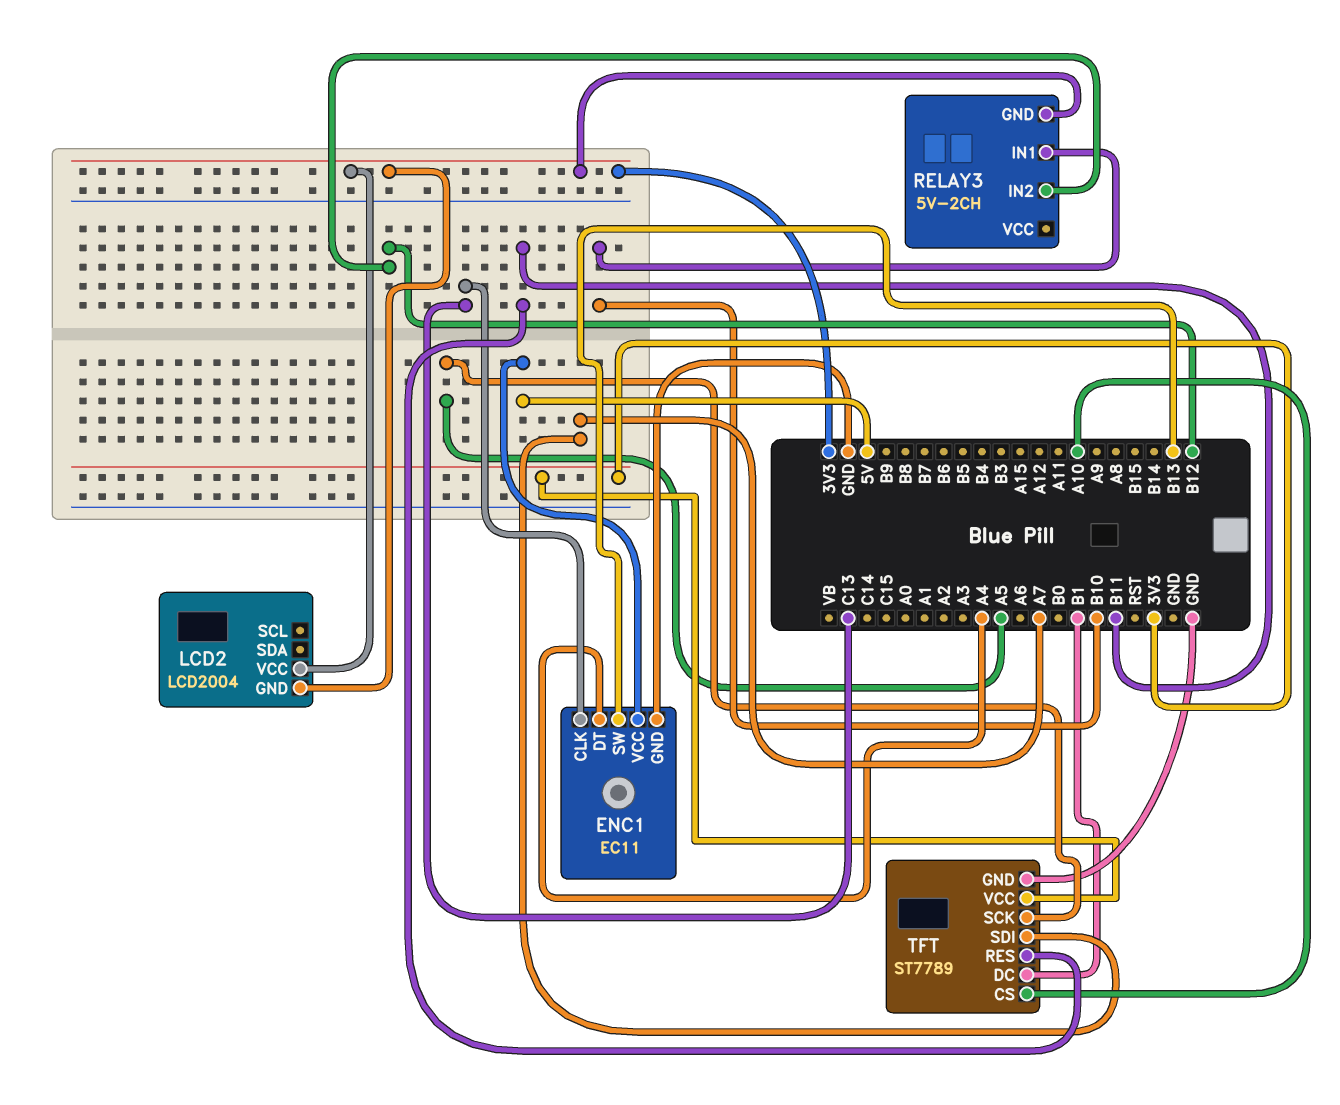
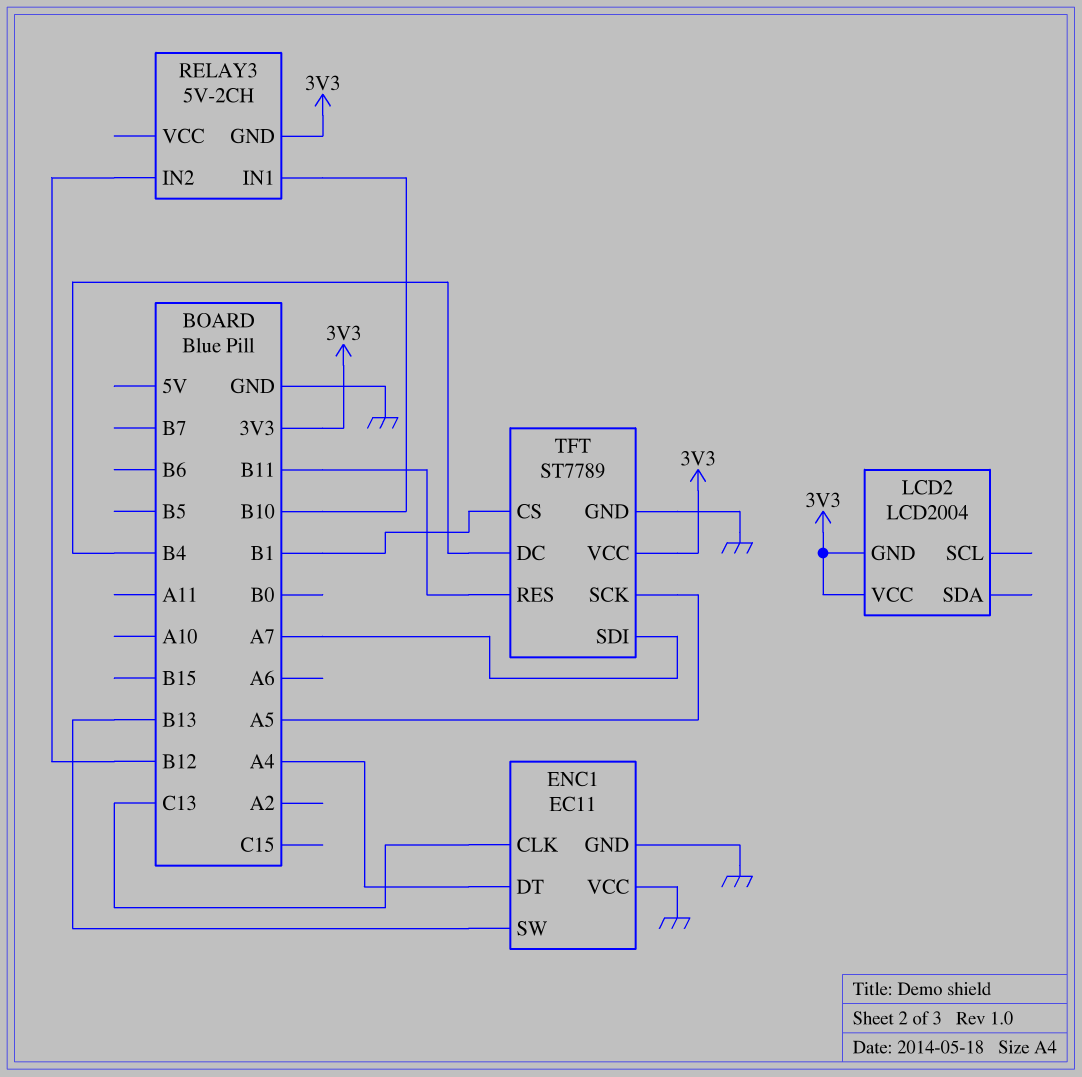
ENC1 pin VCC: 5V -> GND
TFT pin CS: A10 -> B1
TFT pin DC: B1 -> B4

